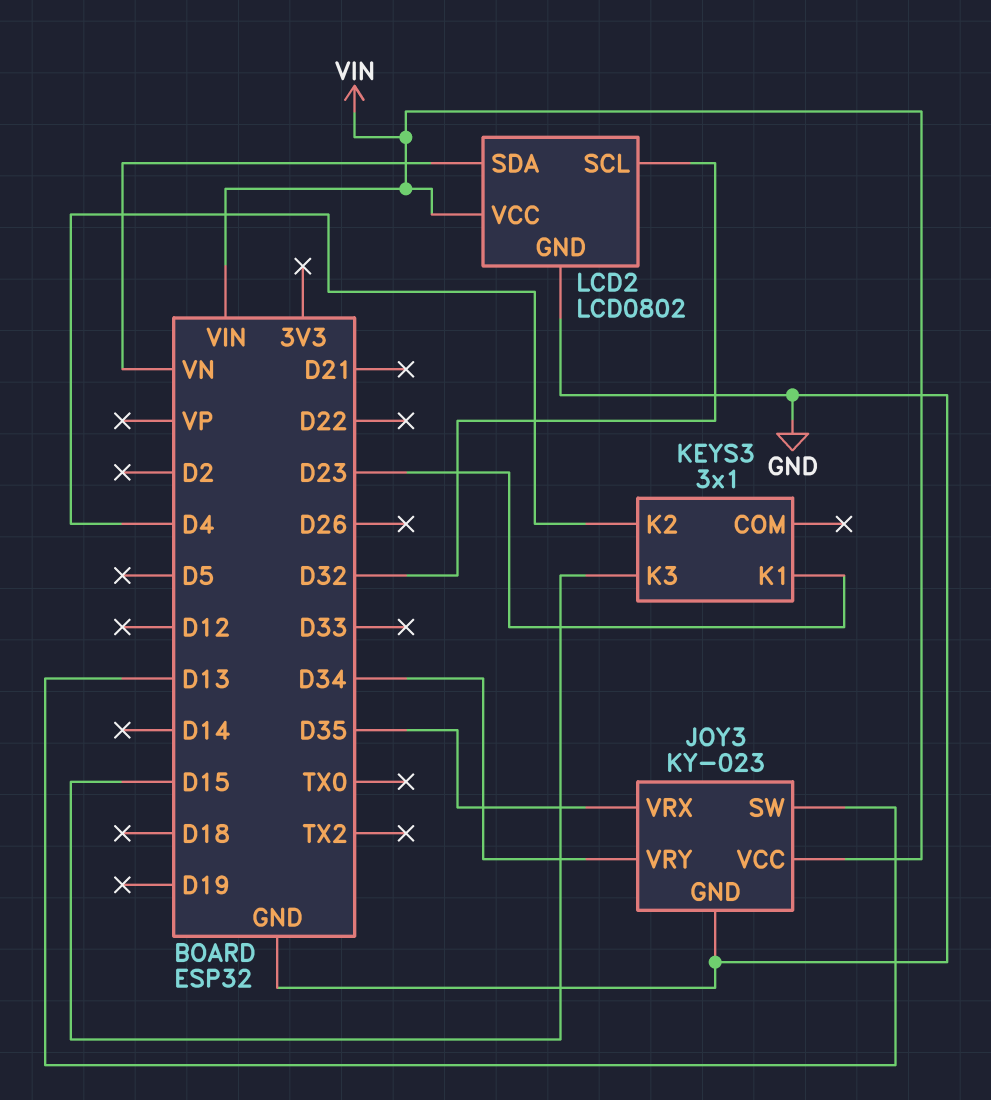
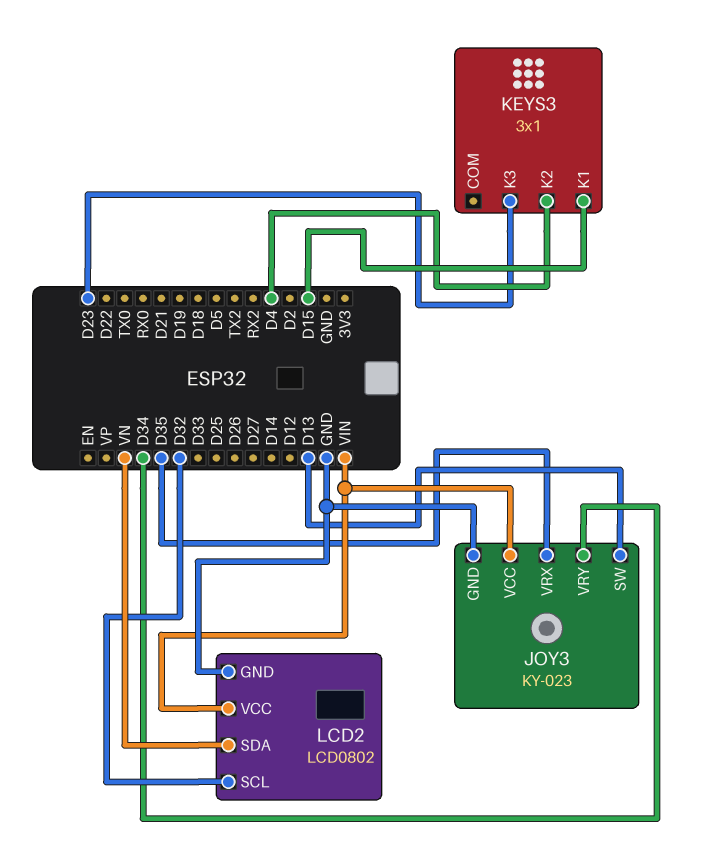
KEYS3 pin K1: D23 -> D15
KEYS3 pin K3: D15 -> D23

